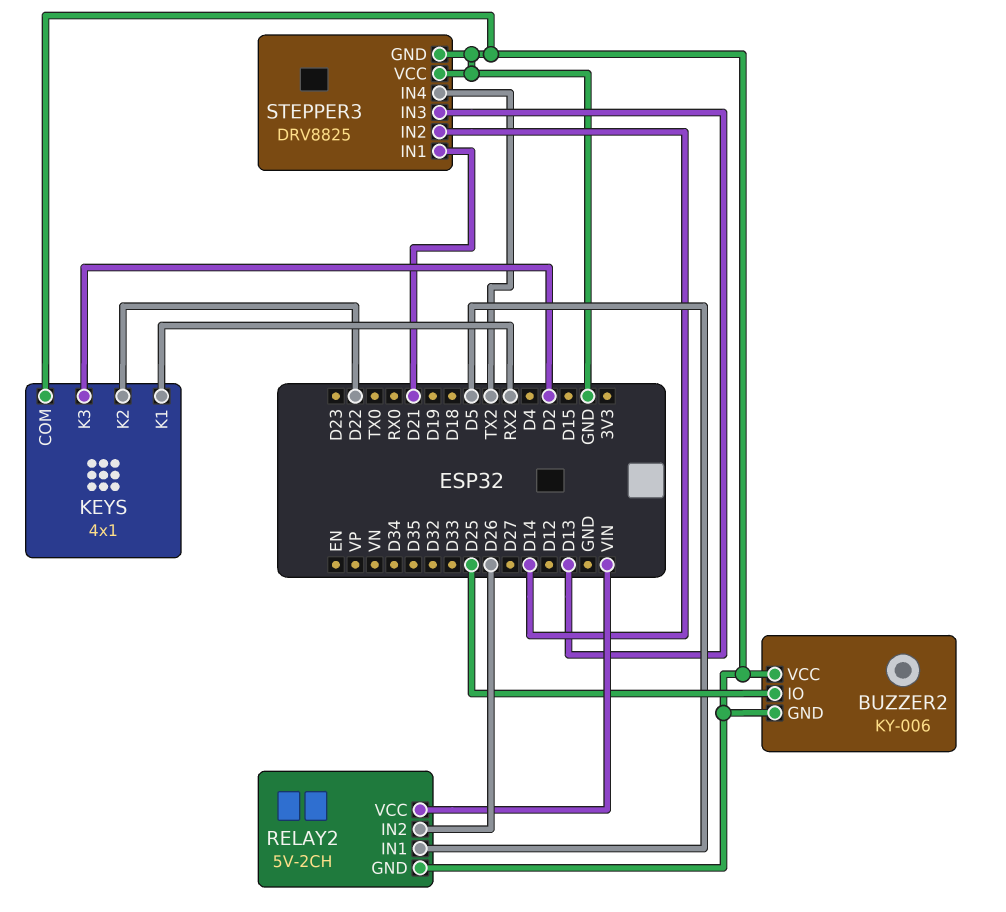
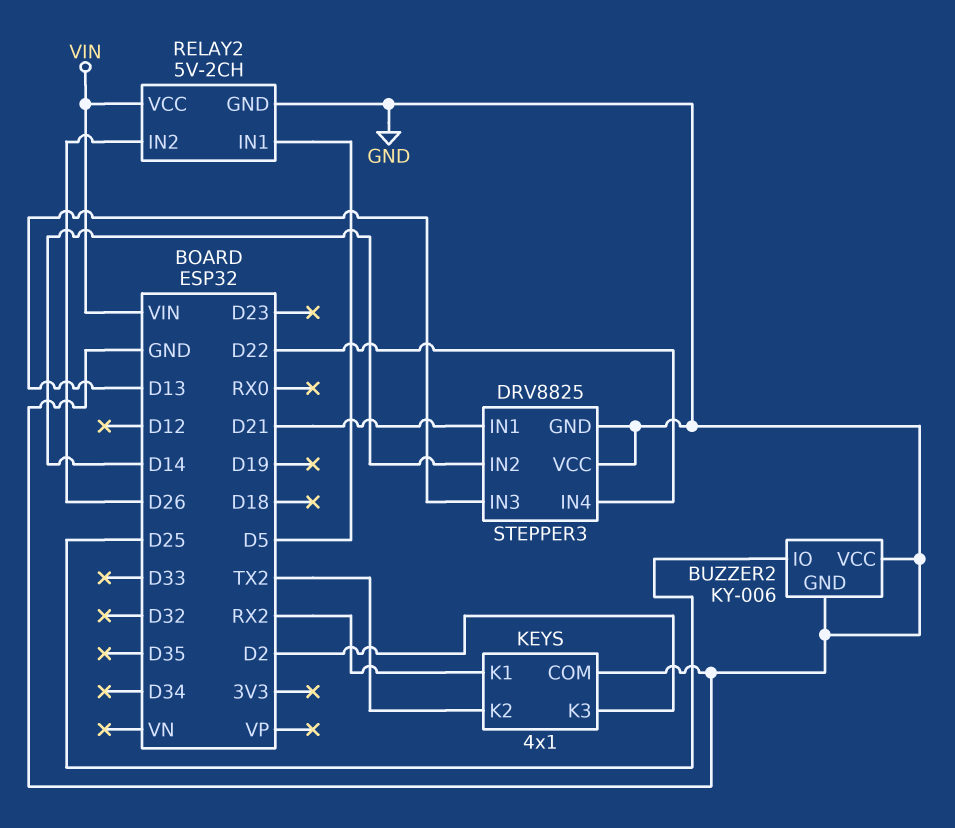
KEYS pin K2: D22 -> TX2
STEPPER3 pin IN4: TX2 -> D22

